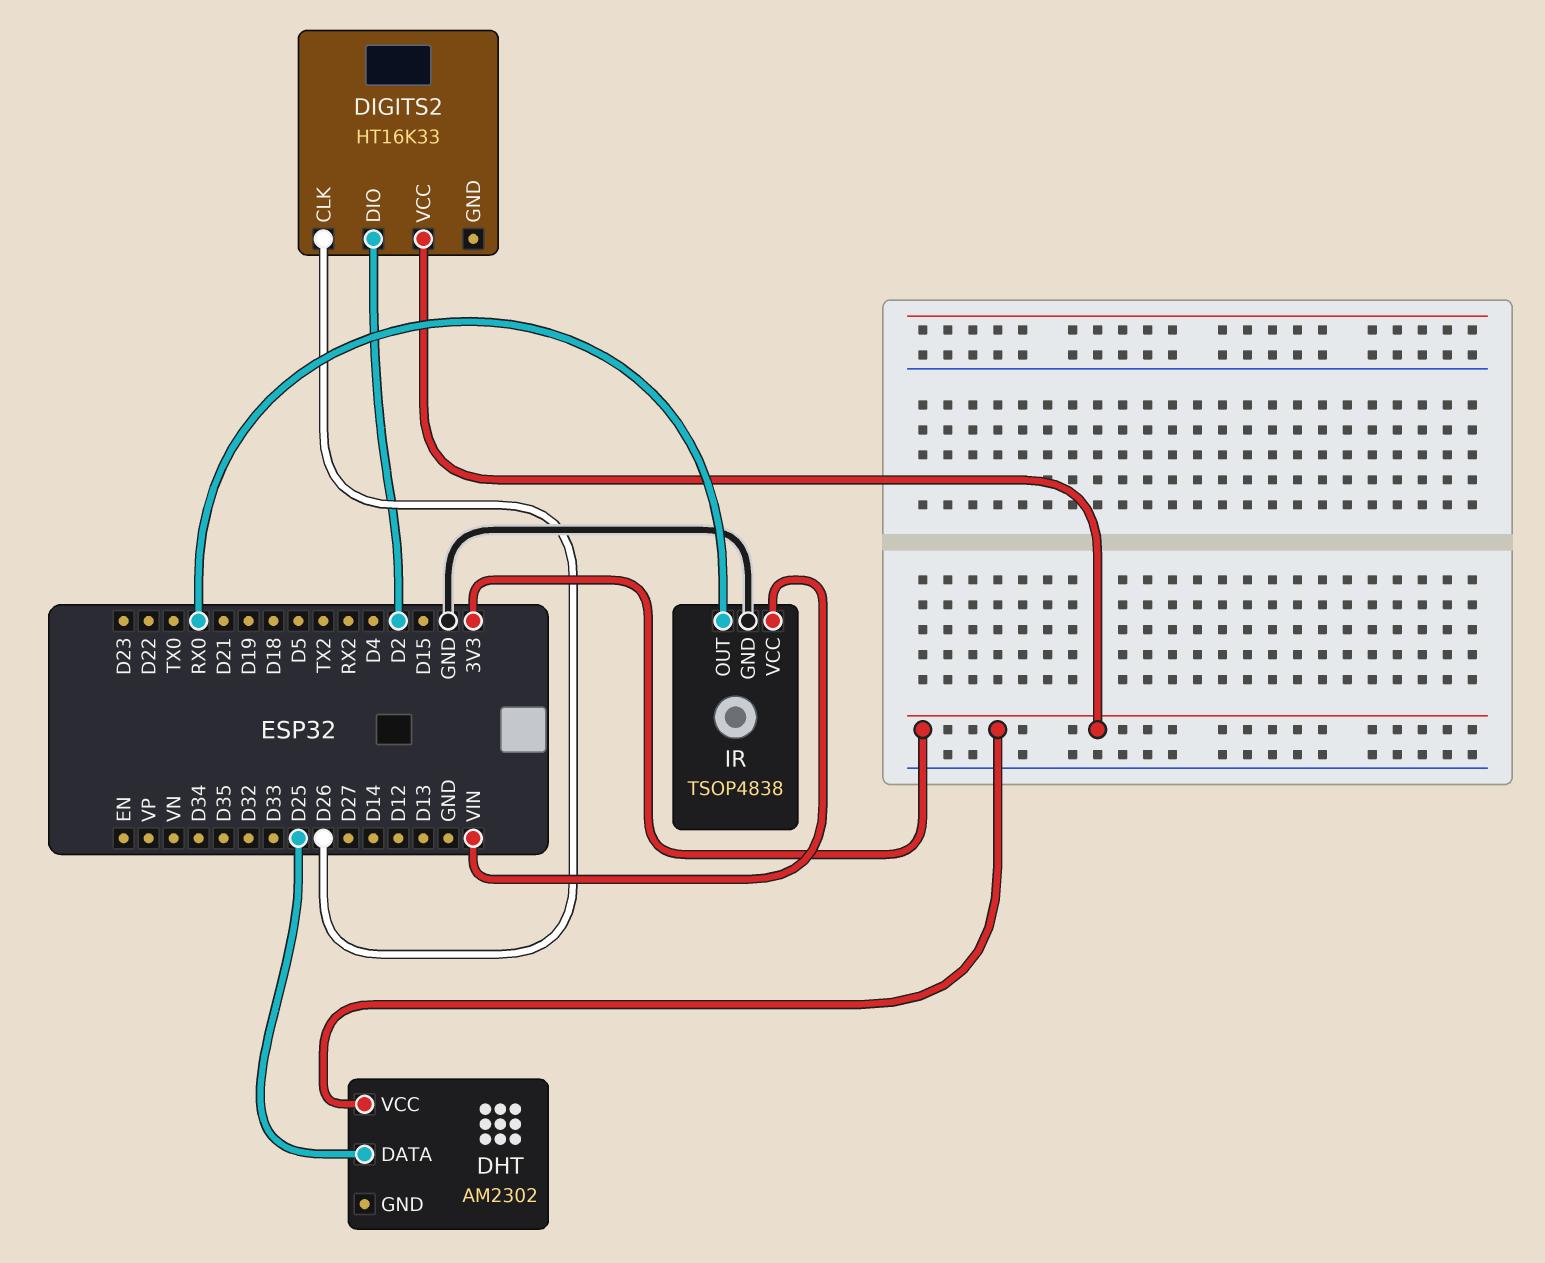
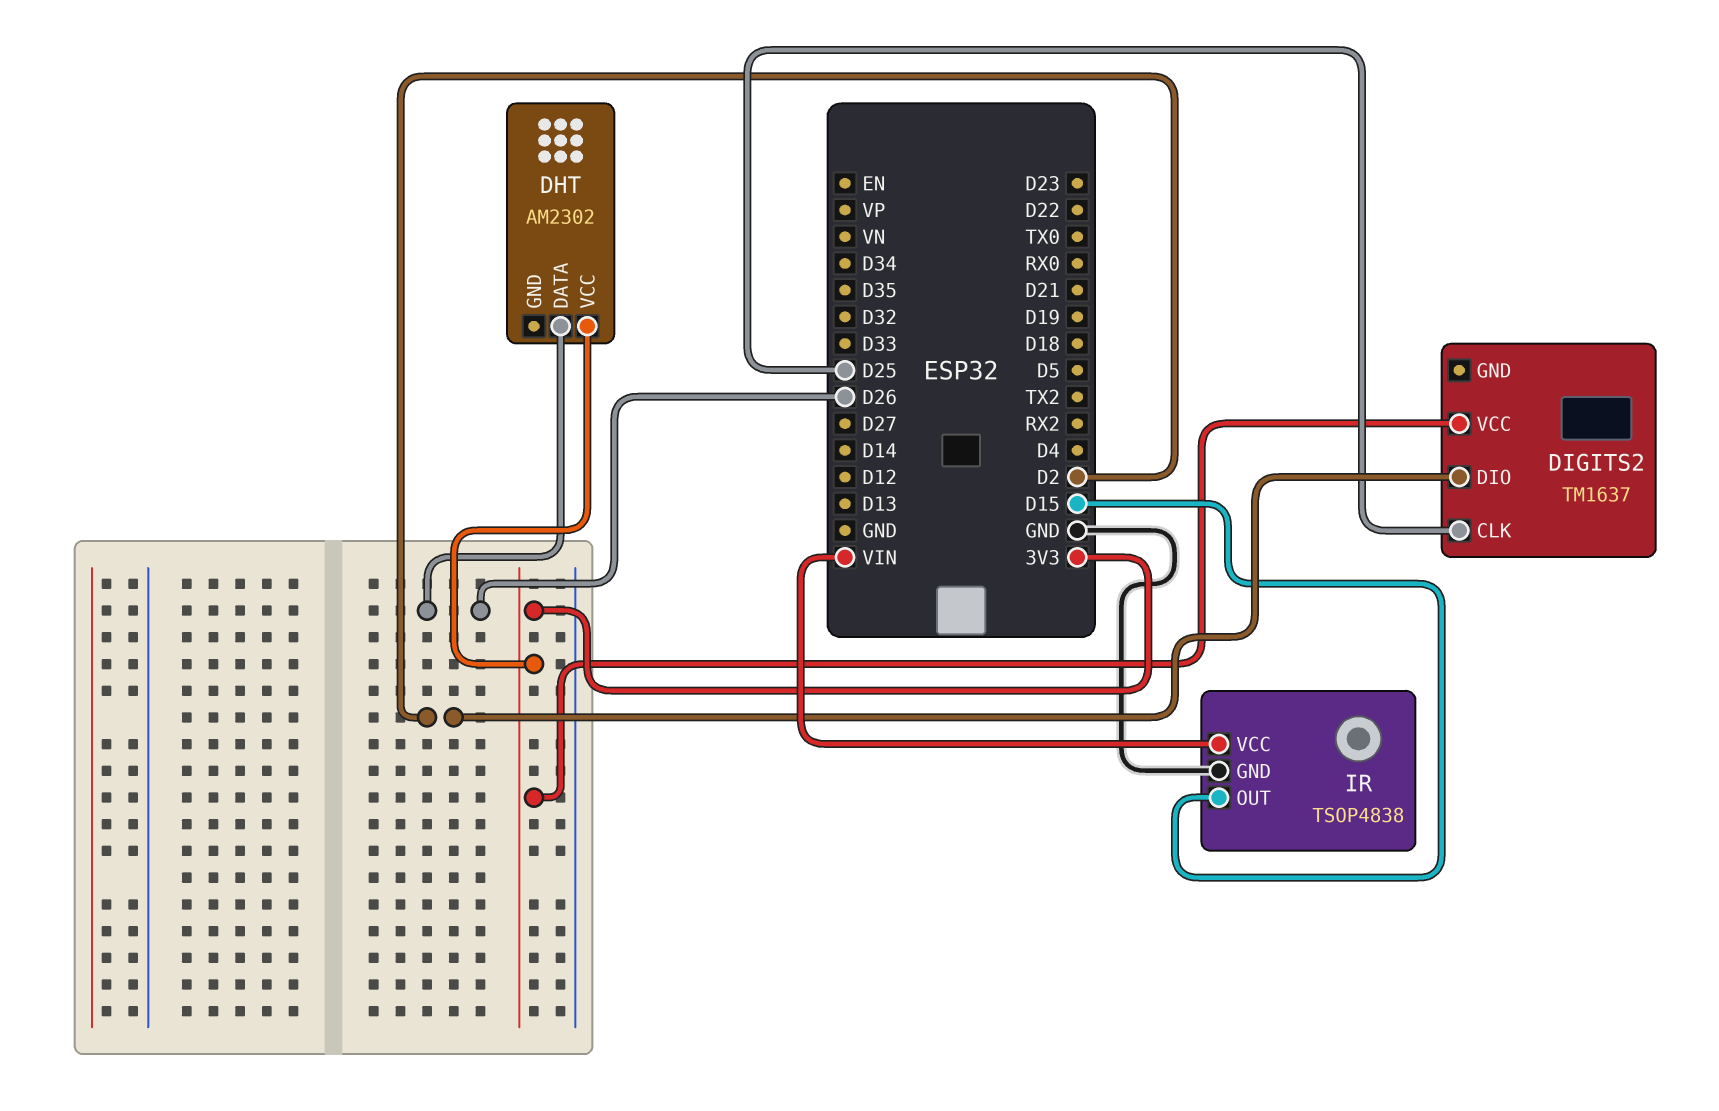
DHT pin DATA: D25 -> D26
DIGITS2: HT16K33 -> TM1637
DIGITS2 pin CLK: D26 -> D25
IR pin OUT: RX0 -> D15

